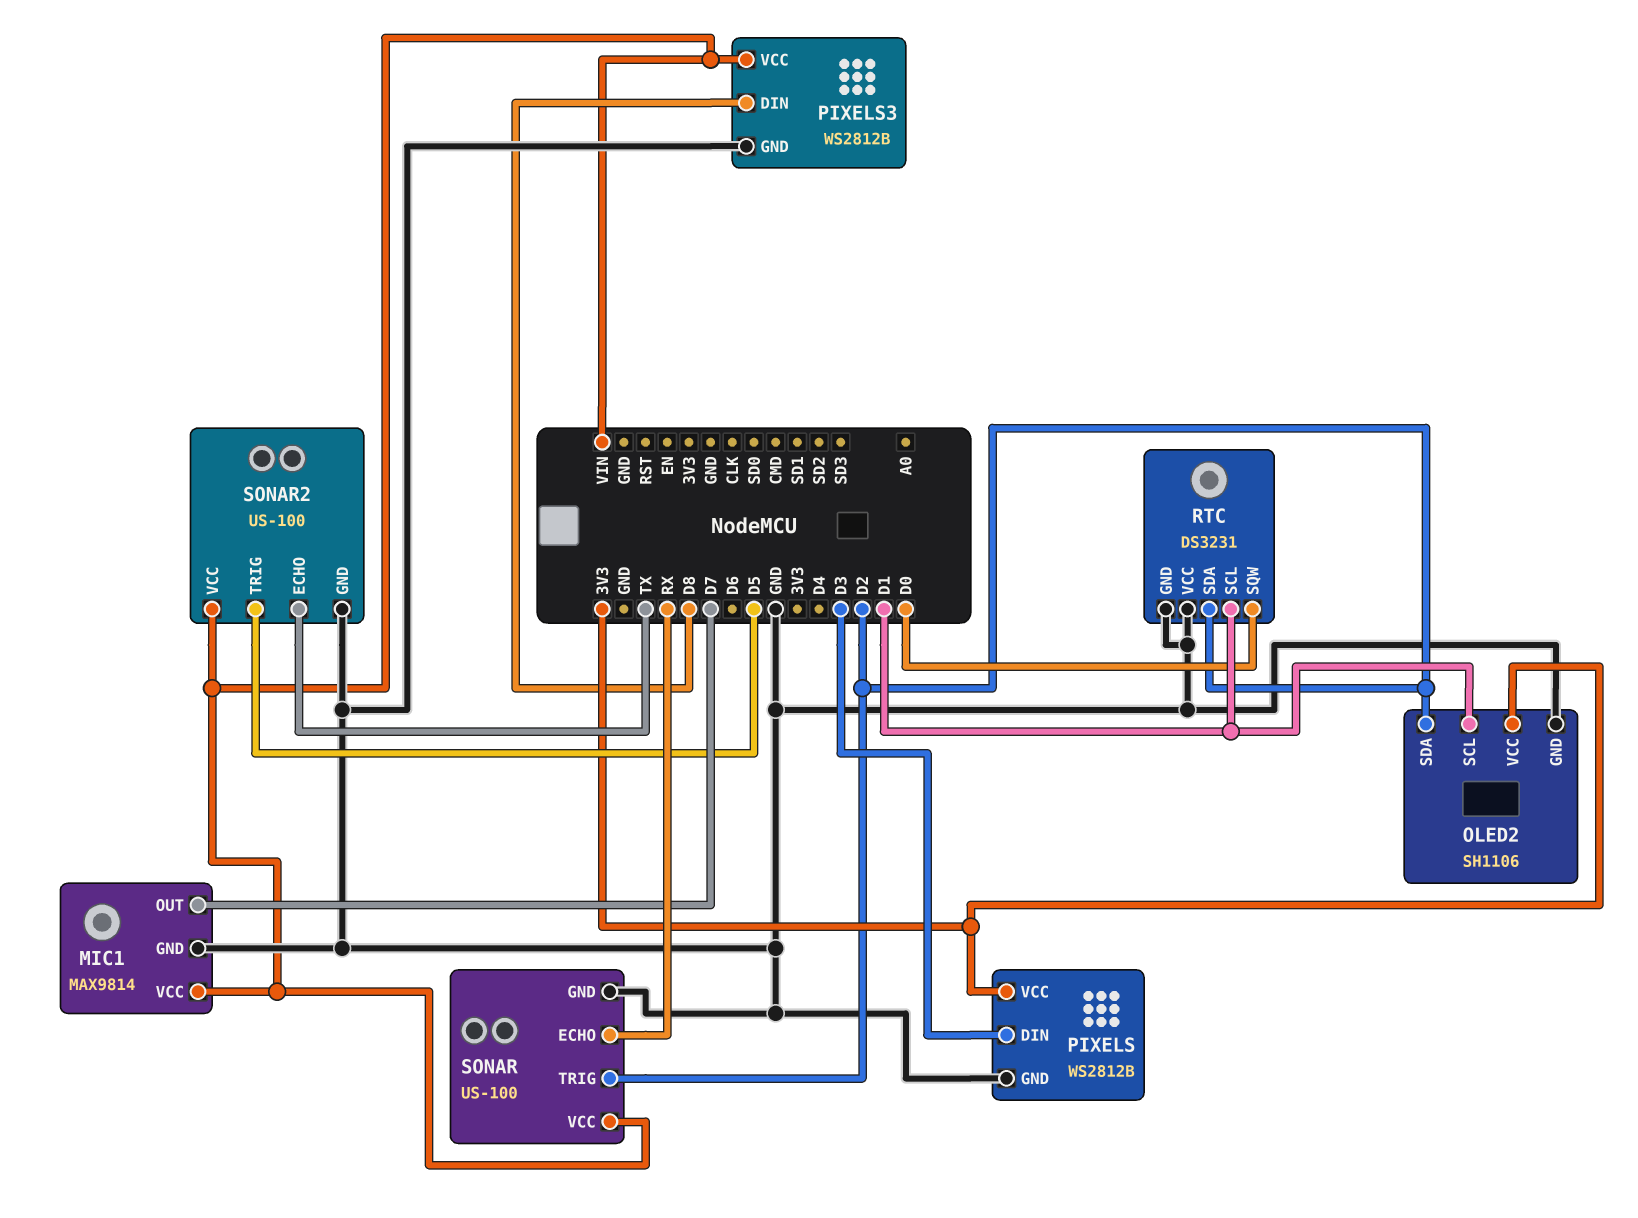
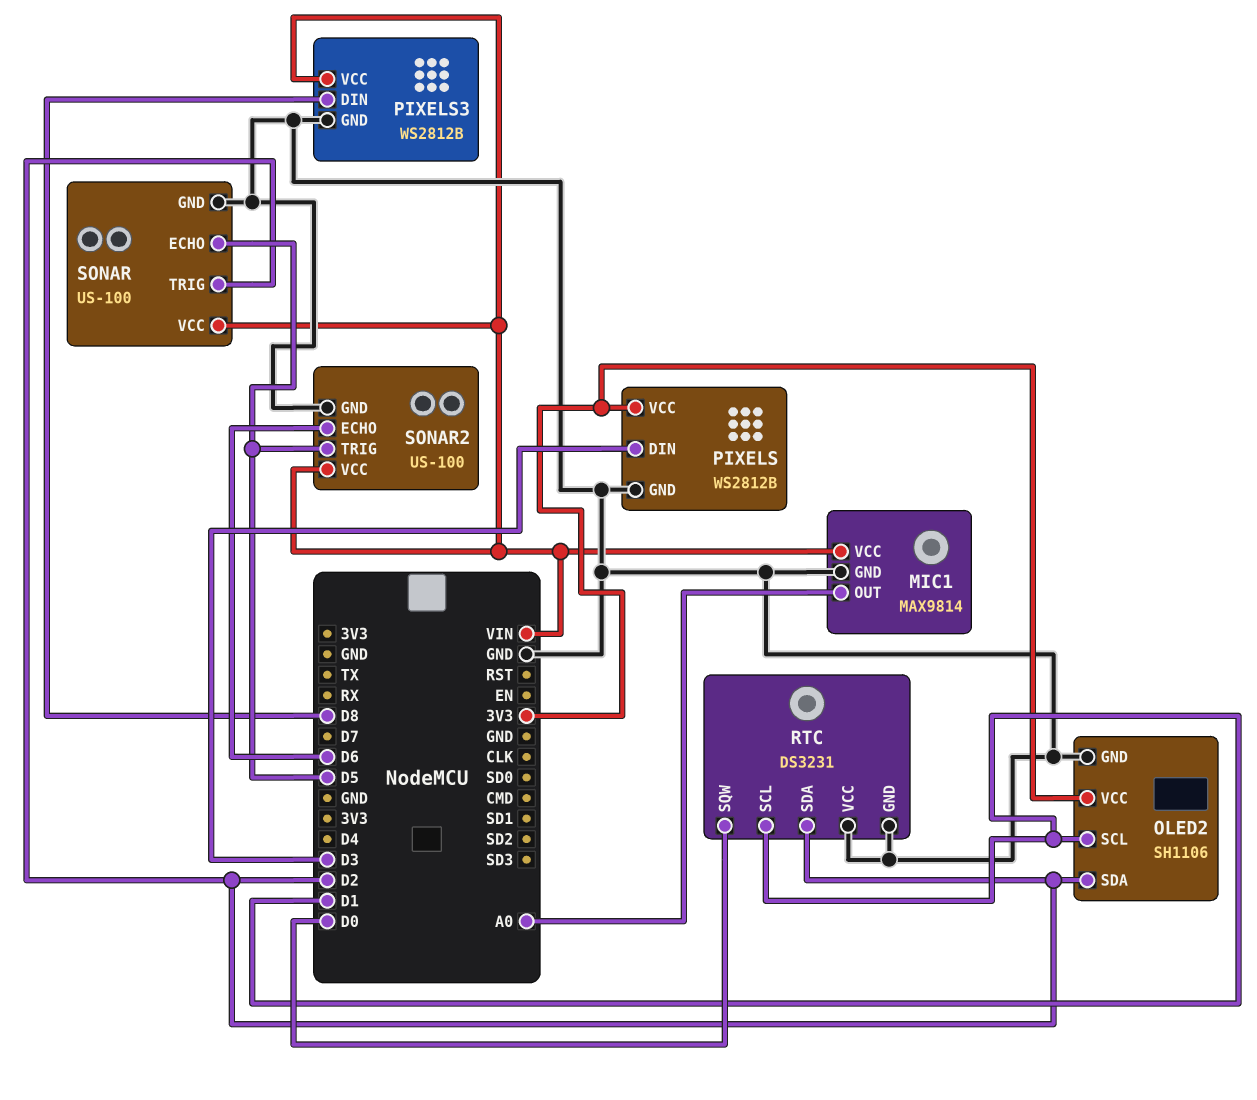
MIC1 pin OUT: D7 -> A0
SONAR pin ECHO: RX -> D5
SONAR2 pin ECHO: TX -> D6

